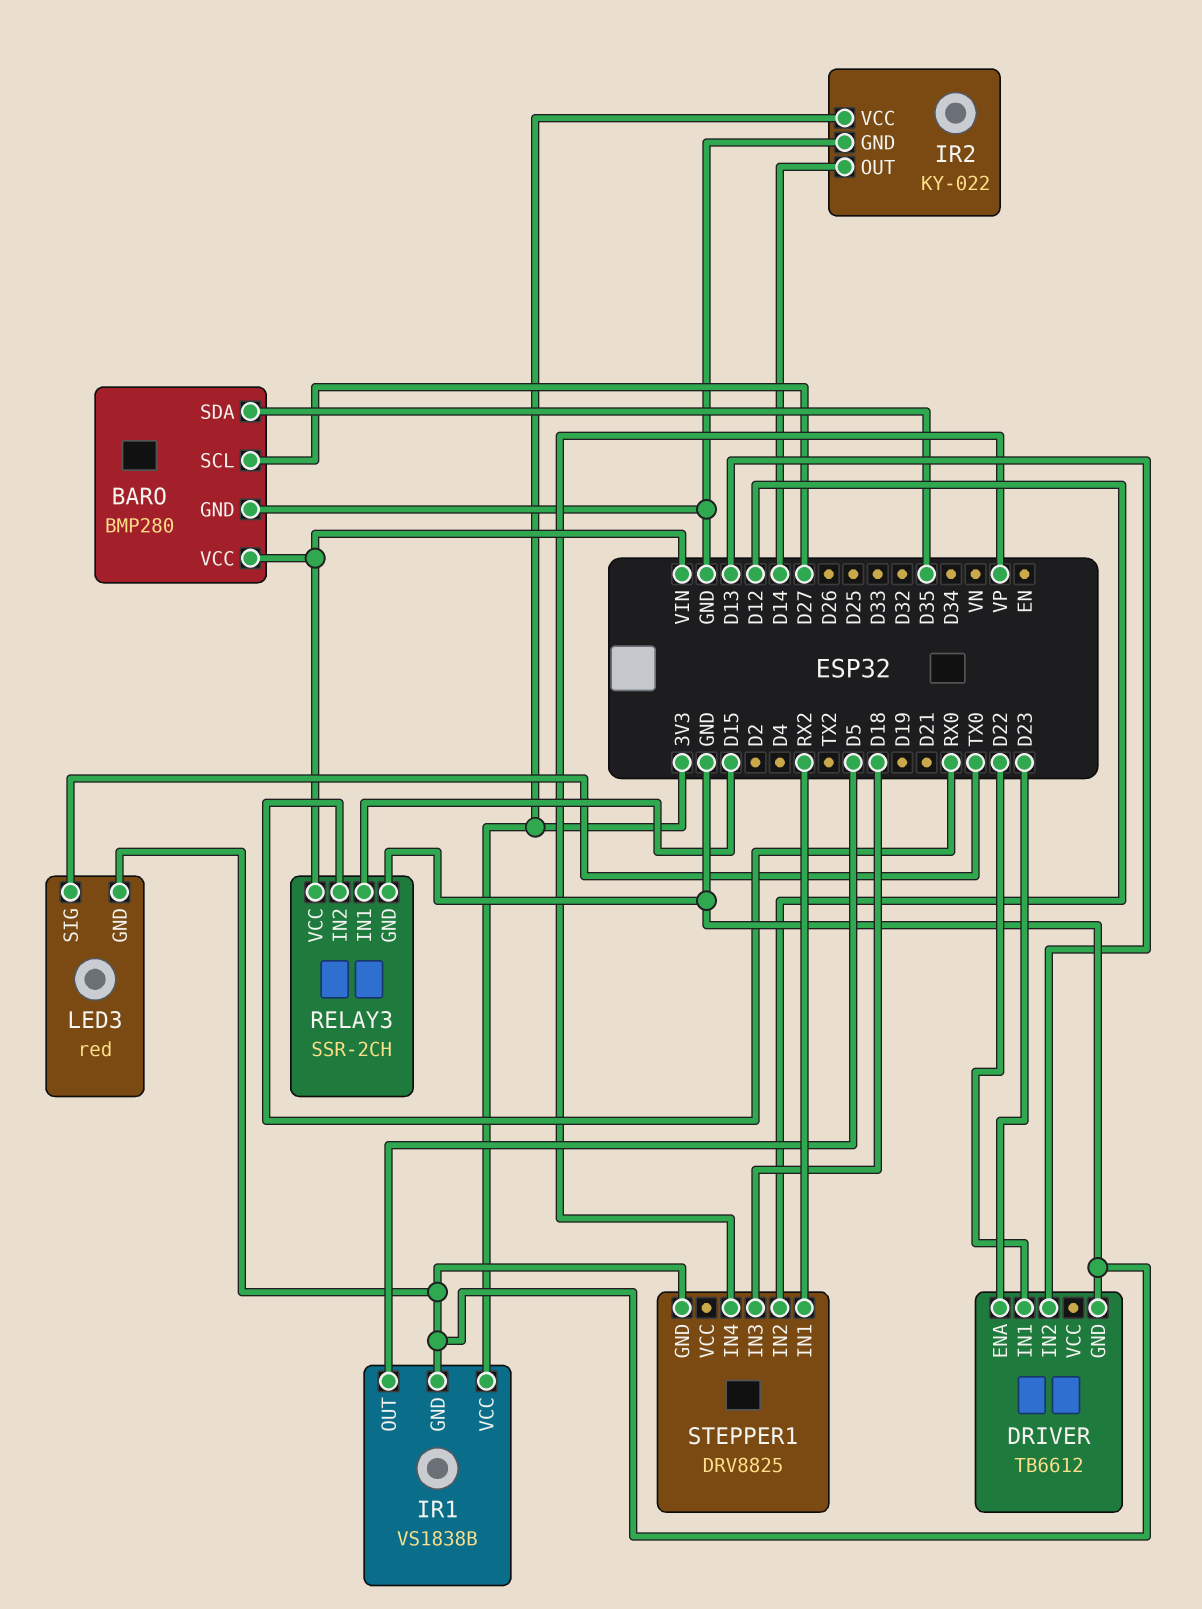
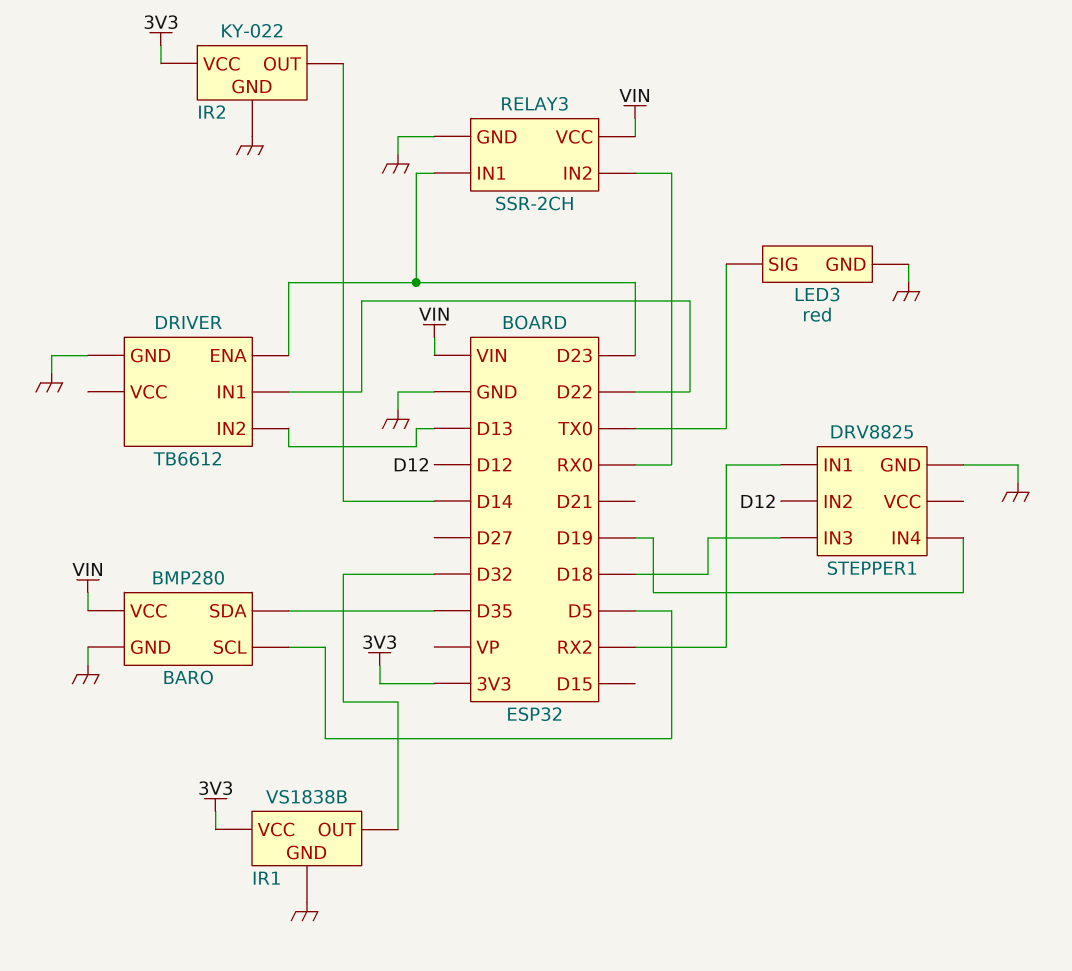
BARO pin SCL: D27 -> D5
IR1 pin OUT: D5 -> D32
RELAY3 pin IN1: D15 -> D23
STEPPER1 pin IN4: VP -> D19

